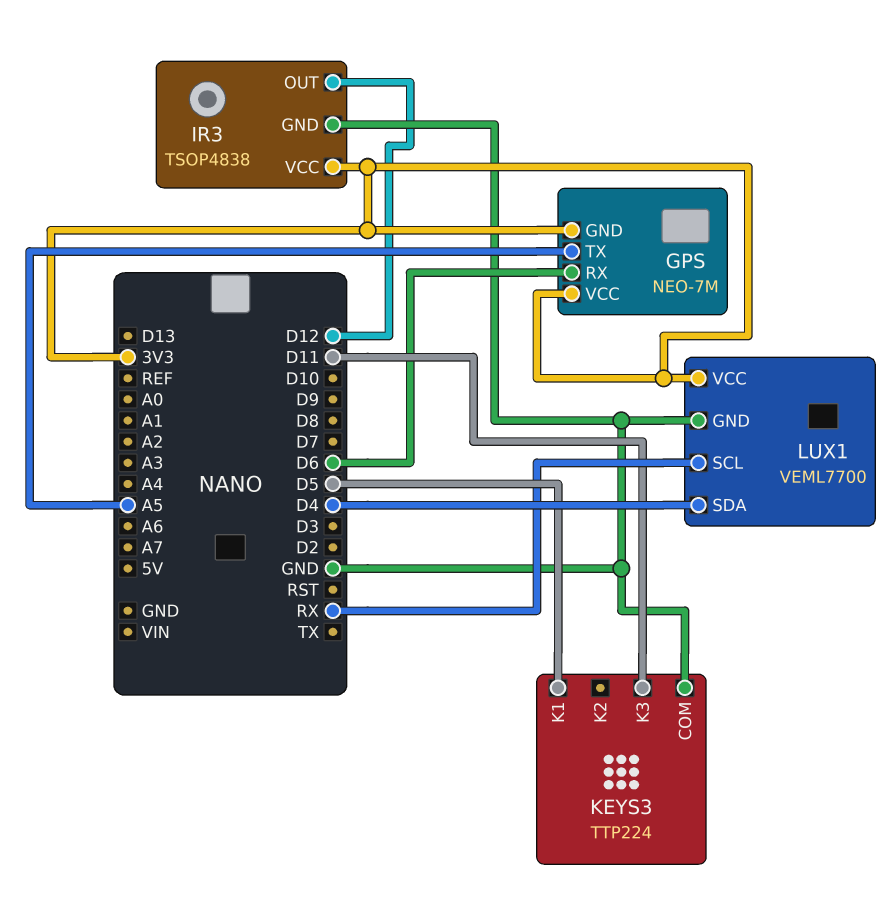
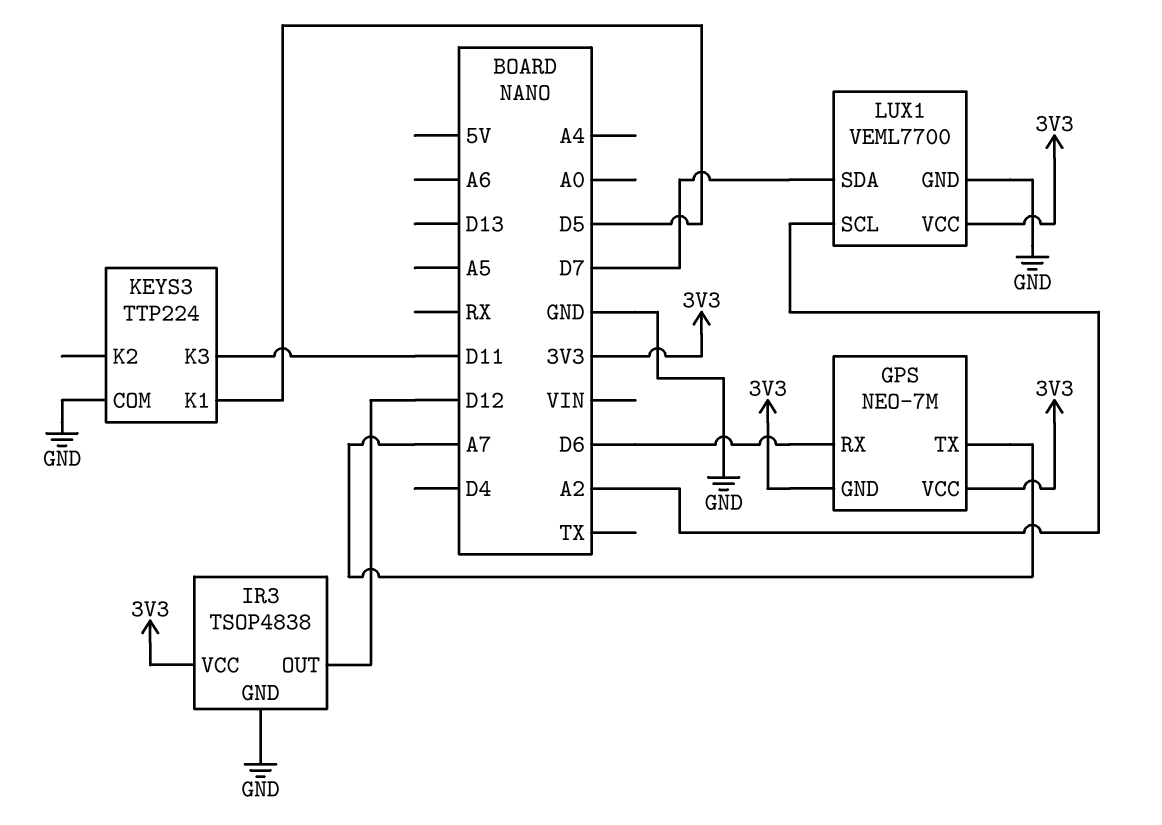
GPS pin TX: A5 -> A7
LUX1 pin SCL: RX -> A2
LUX1 pin SDA: D4 -> D7

